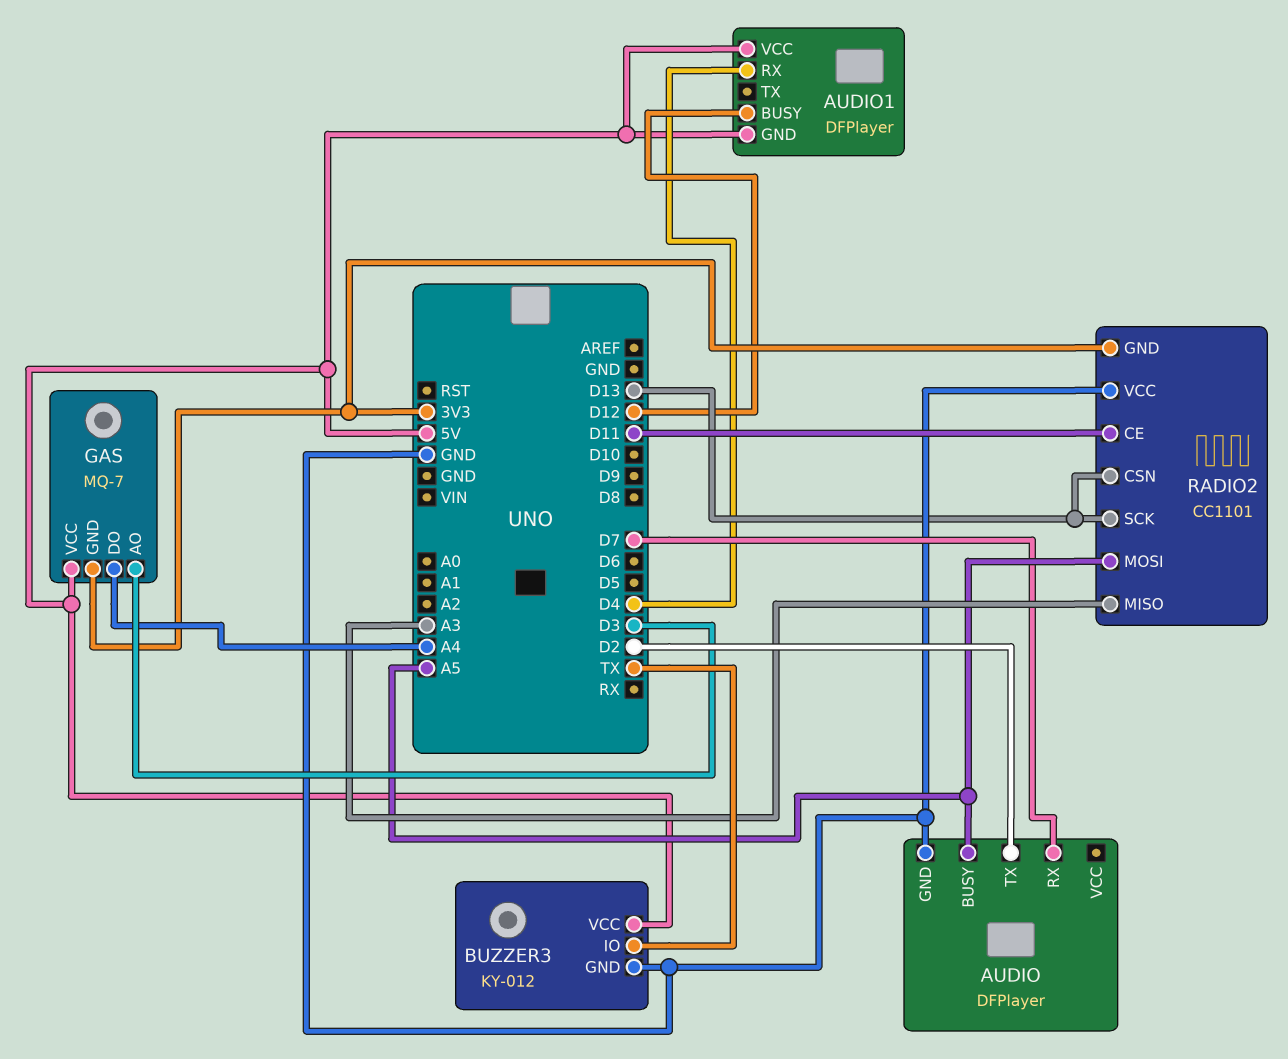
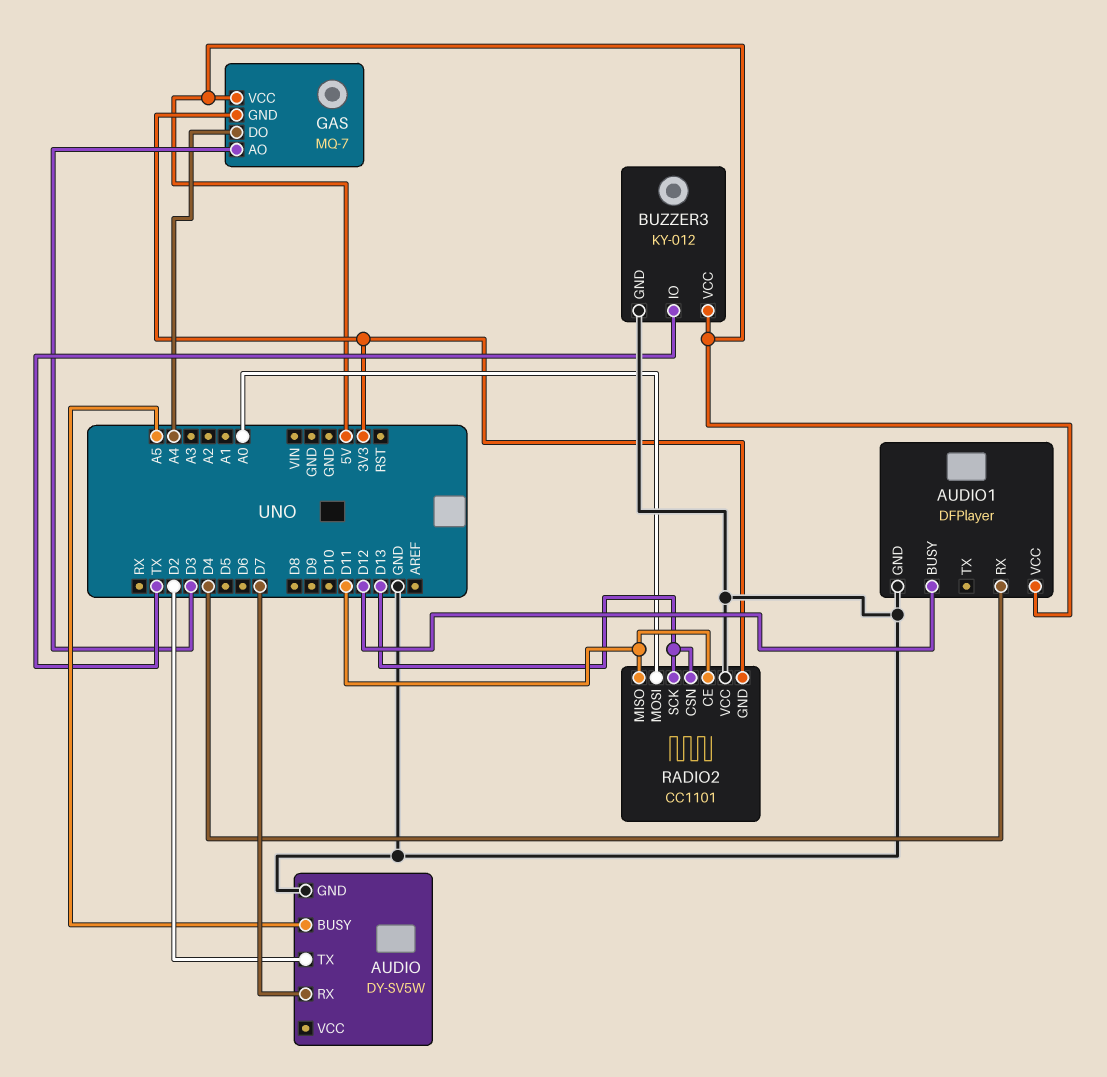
AUDIO: DFPlayer -> DY-SV5W
AUDIO1 pin GND: 5V -> GND
RADIO2 pin MISO: A3 -> D11
RADIO2 pin MOSI: A5 -> A0

